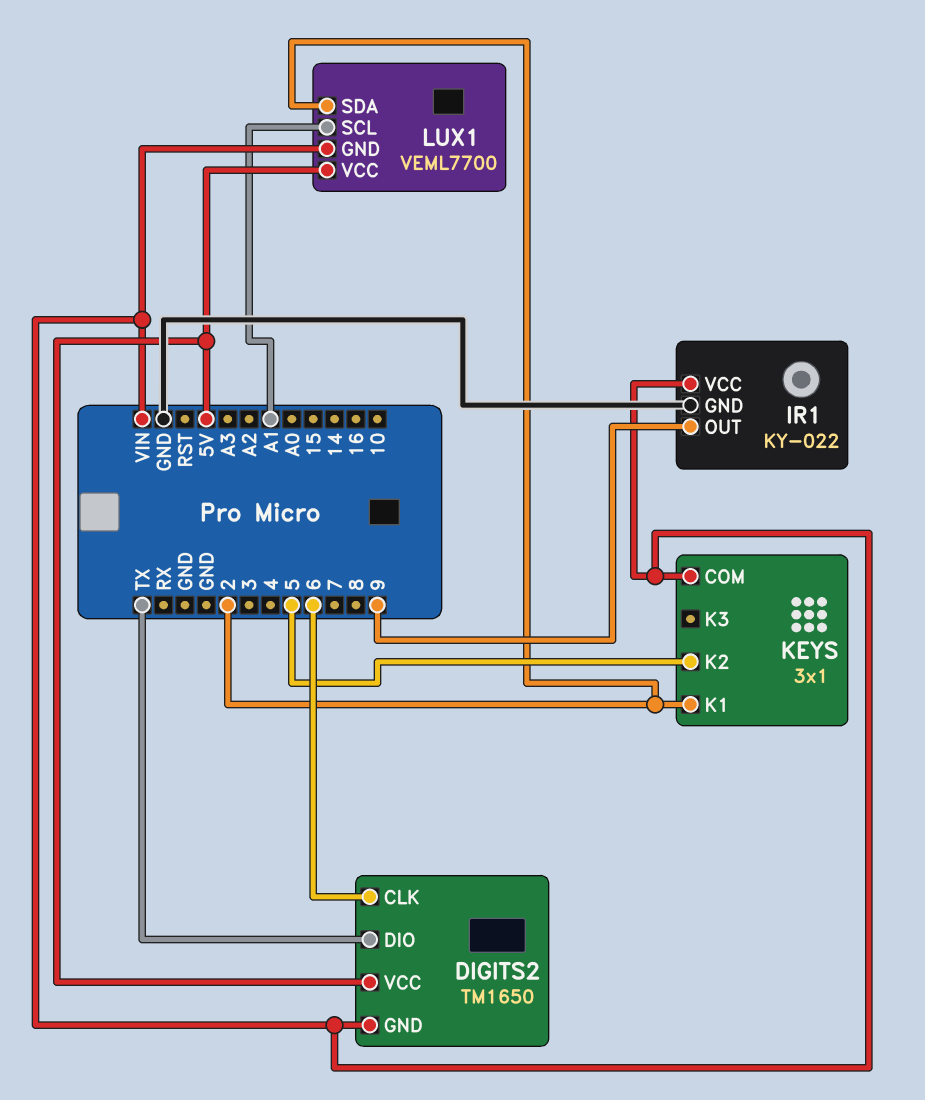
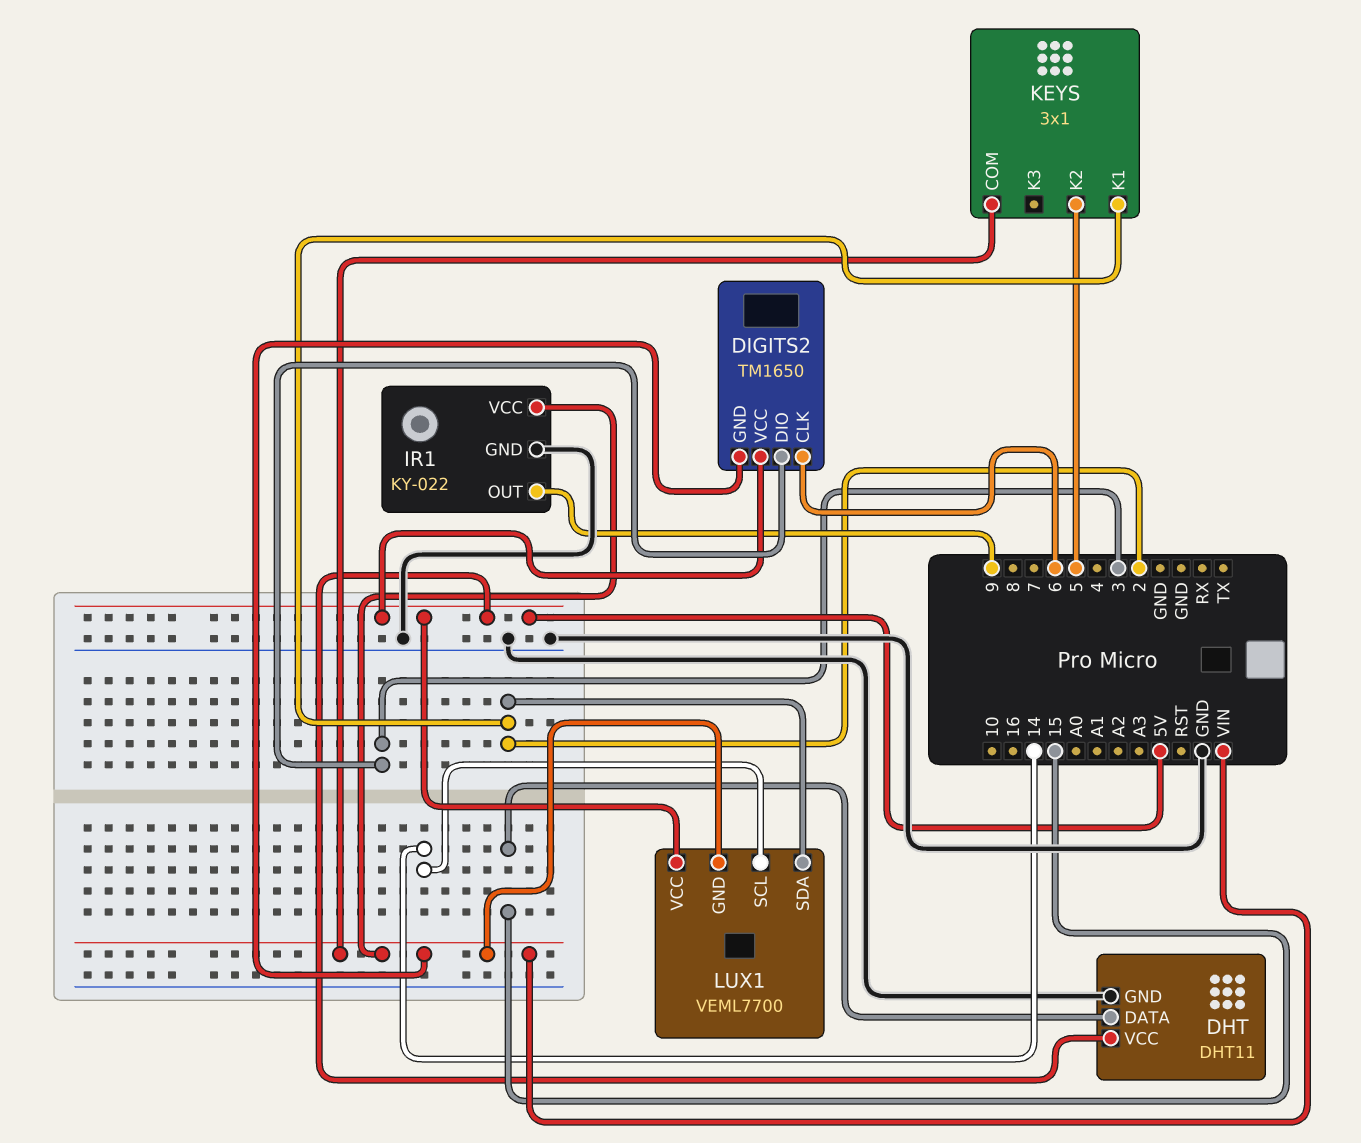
DHT: none -> DHT11
DHT pin DATA: none -> 15
DHT pin GND: none -> GND
DHT pin VCC: none -> 5V
DIGITS2 pin DIO: TX -> 3
LUX1 pin SCL: A1 -> 14

